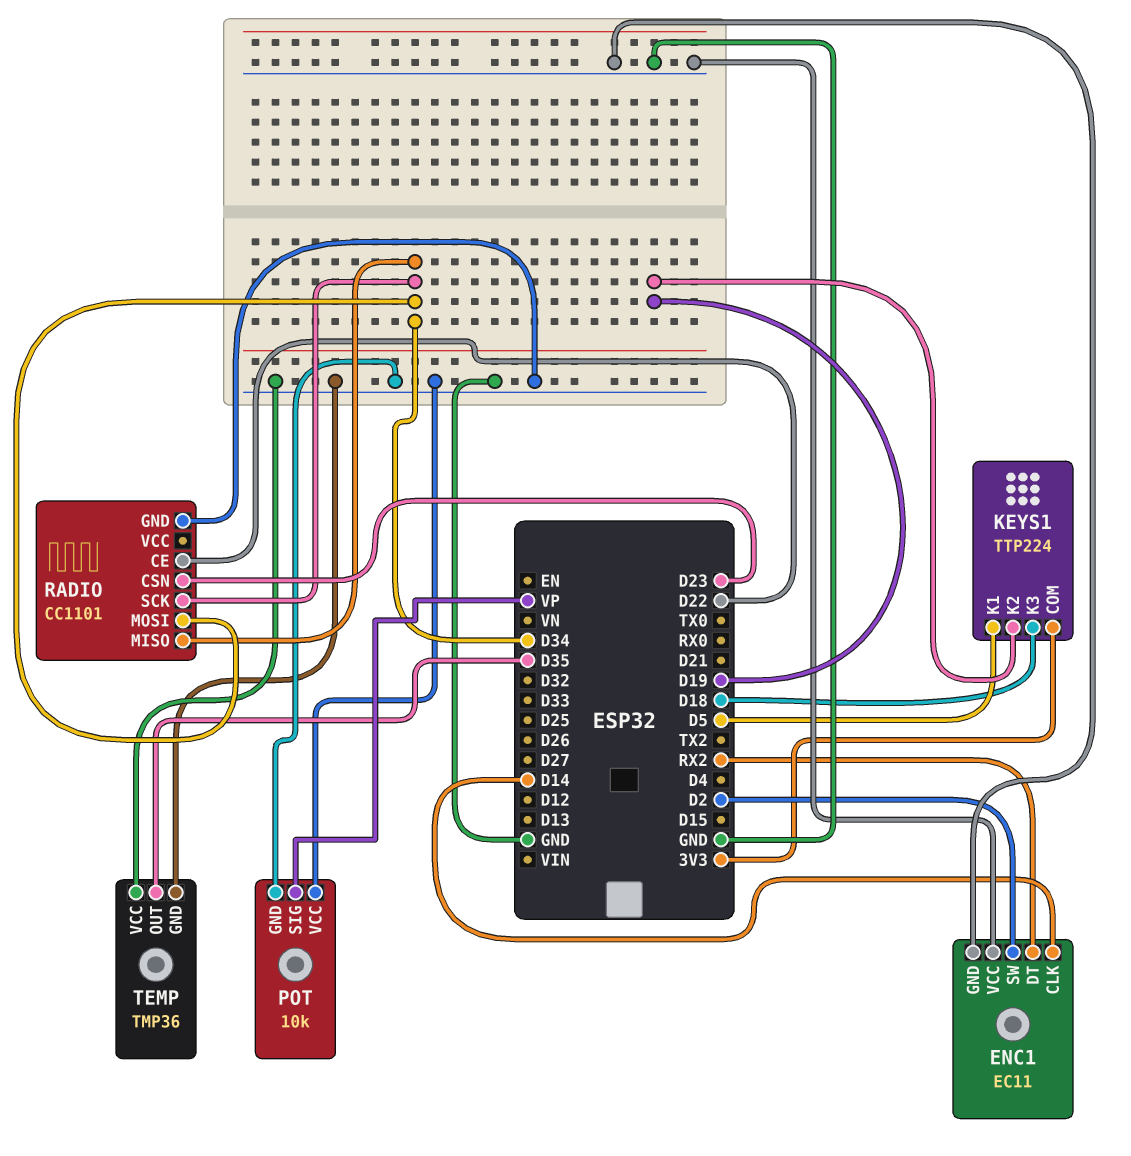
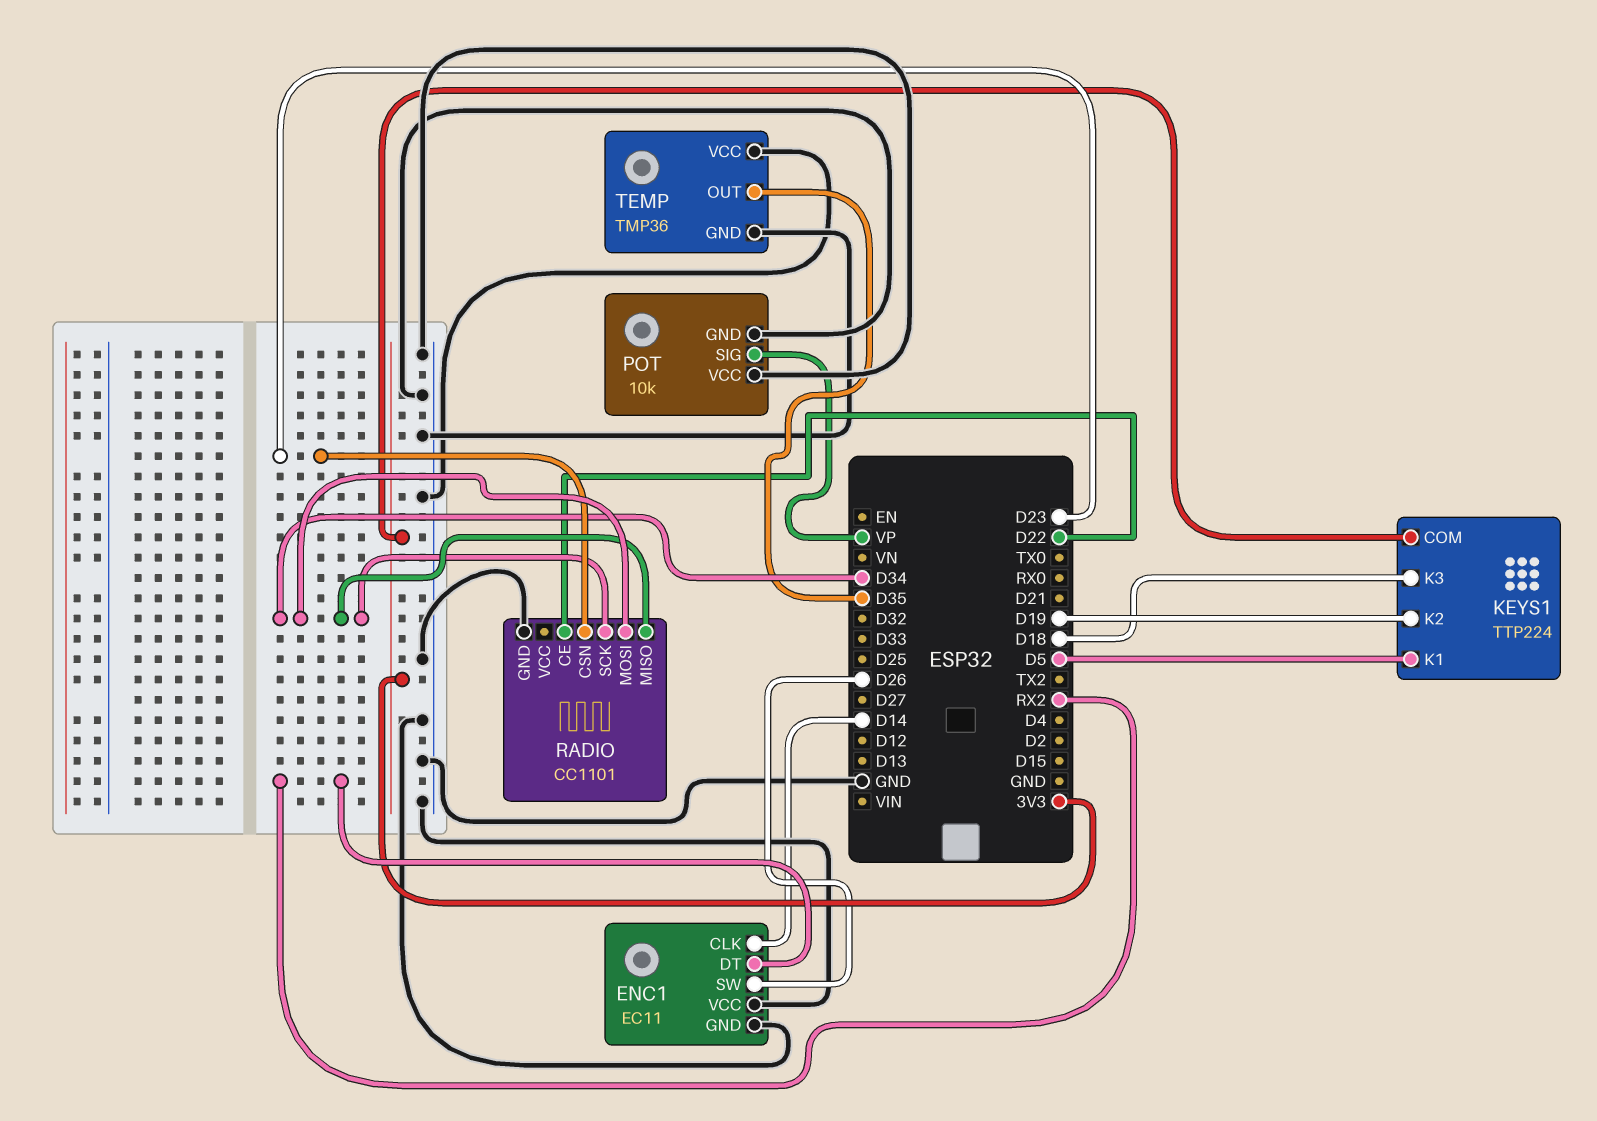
ENC1 pin SW: D2 -> D26

